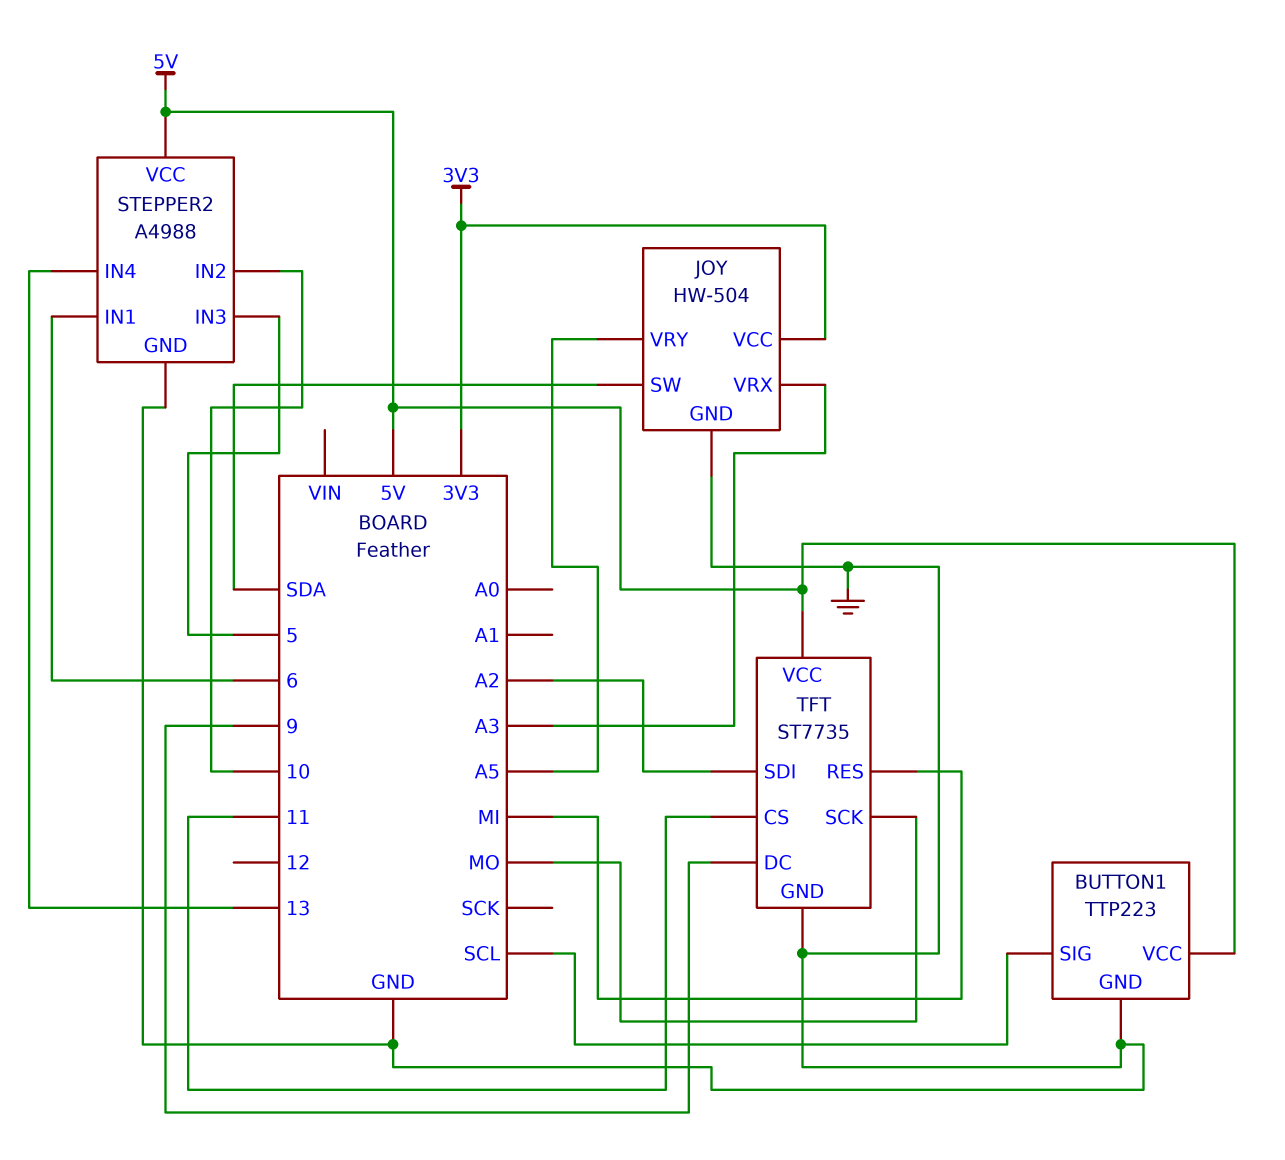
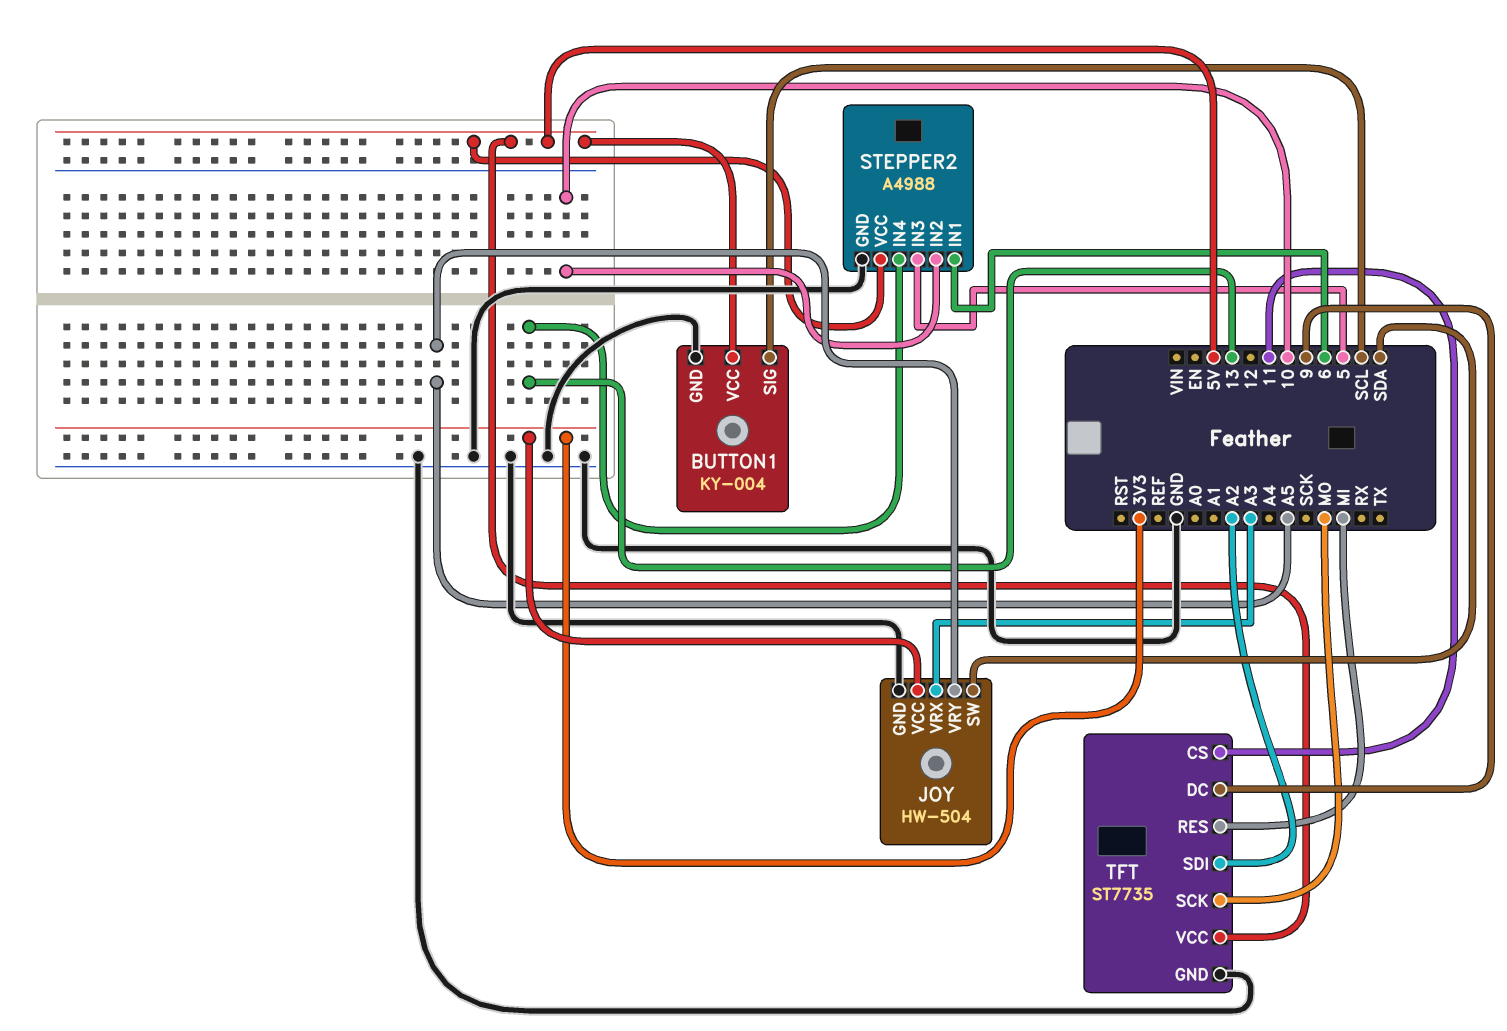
BUTTON1: TTP223 -> KY-004

